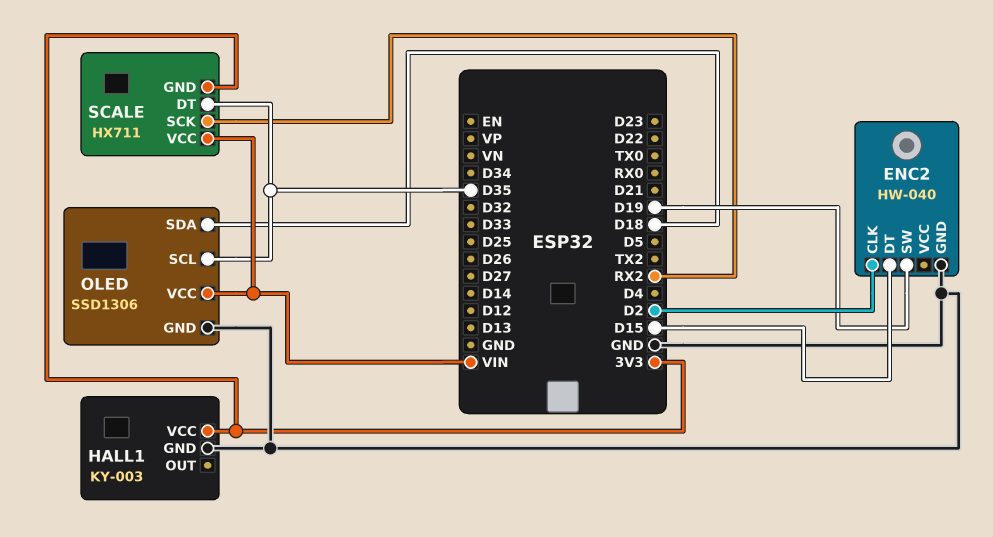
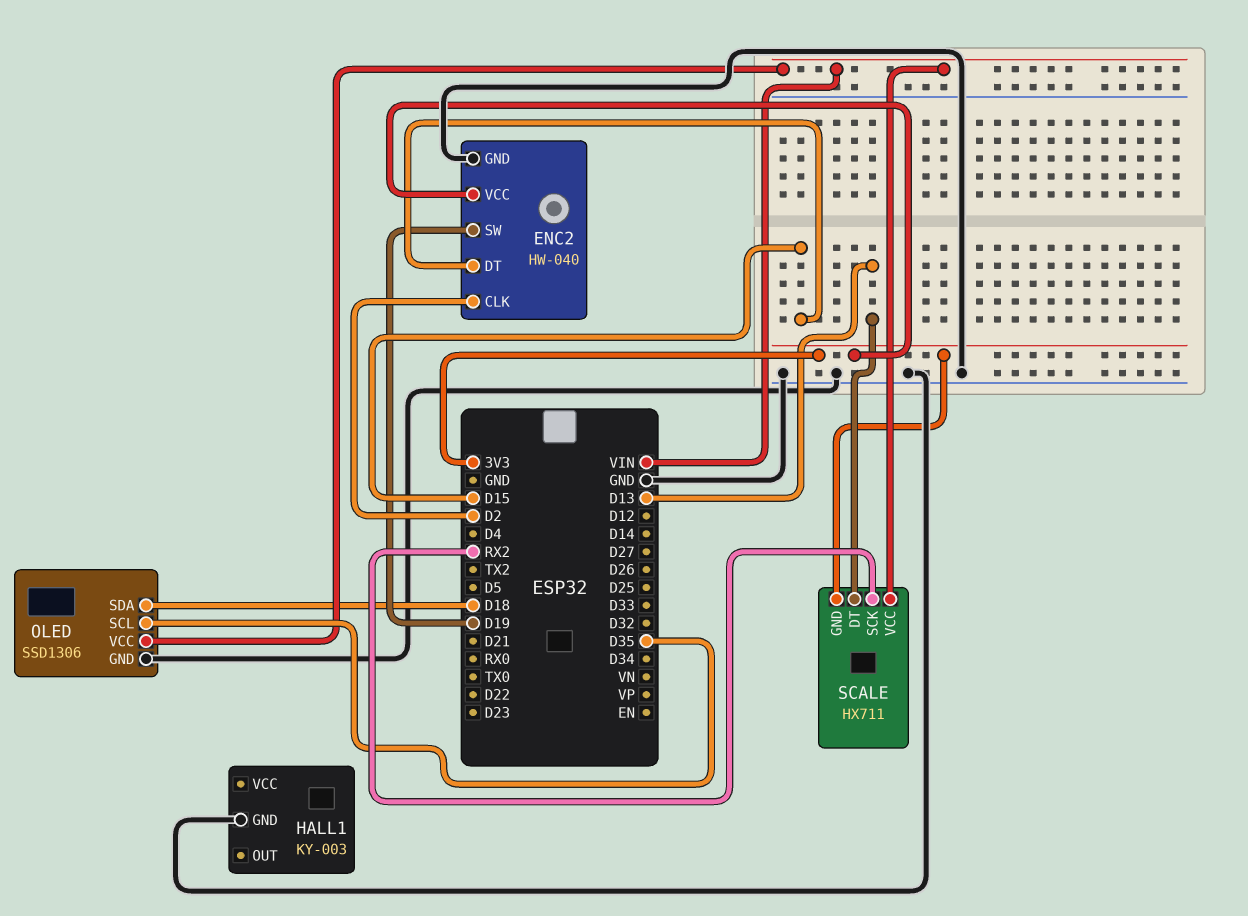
ENC2 pin VCC: none -> 3V3
HALL1 pin VCC: 3V3 -> none
SCALE pin DT: D35 -> D13

